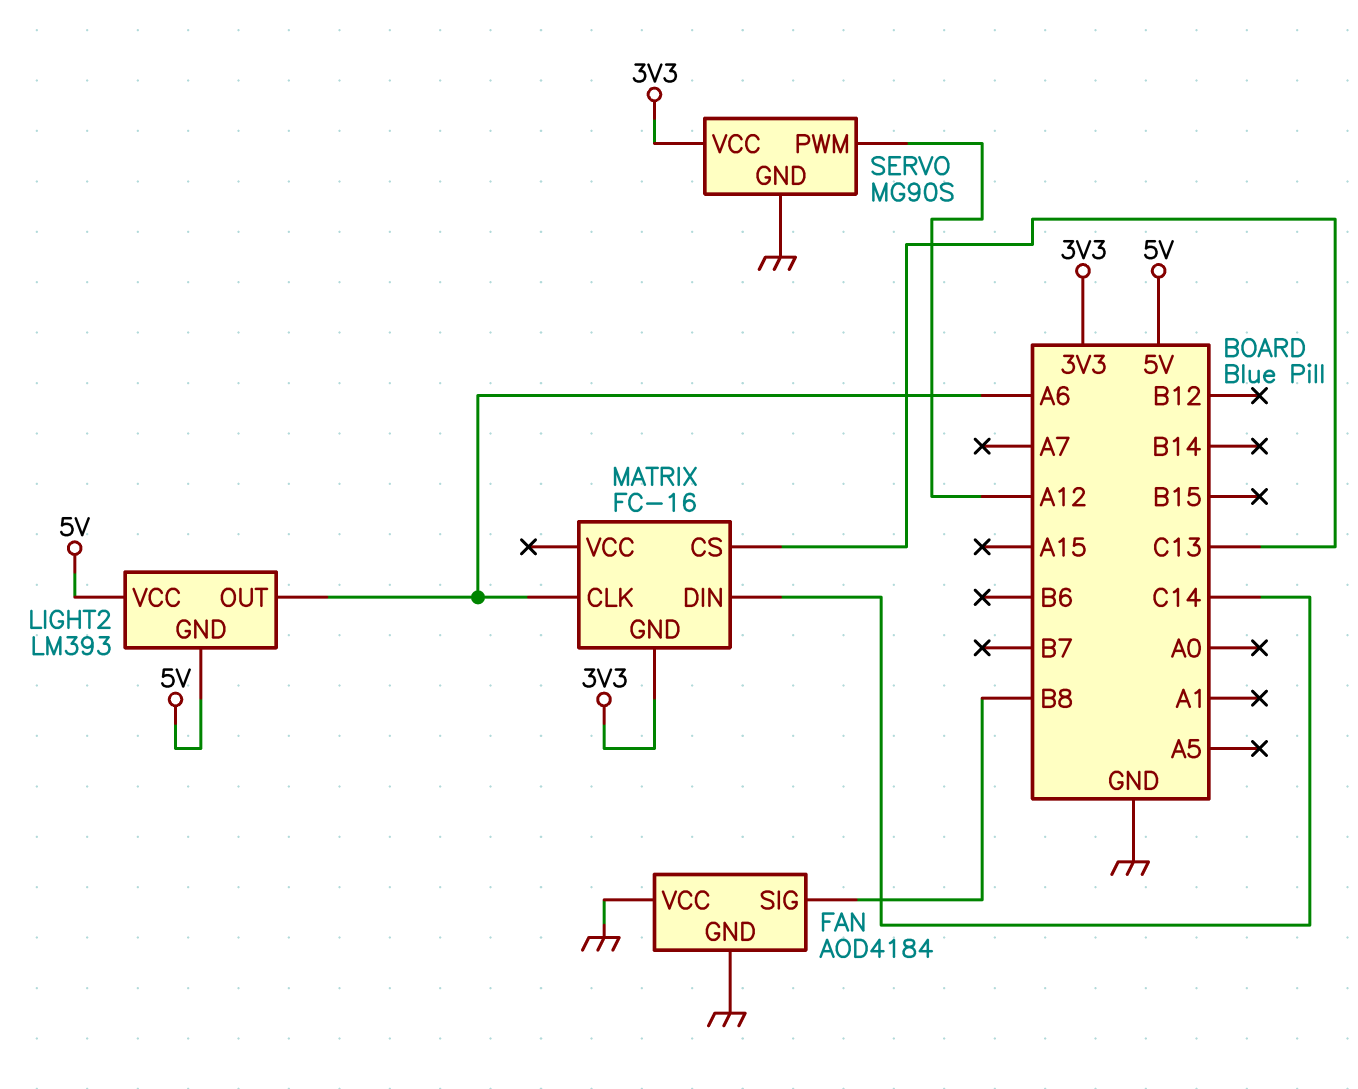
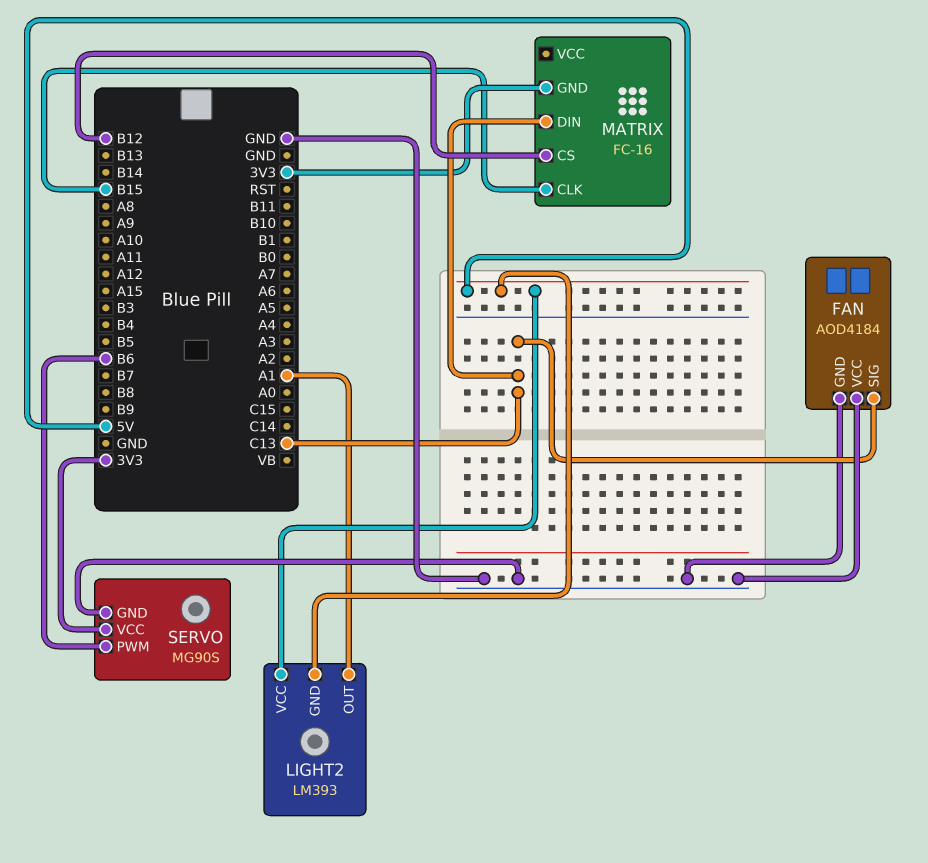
FAN pin SIG: B8 -> C13
LIGHT2 pin OUT: A6 -> A1
MATRIX pin CLK: A6 -> B15
MATRIX pin CS: C13 -> B12
MATRIX pin DIN: C14 -> C13
SERVO pin PWM: A12 -> B6

